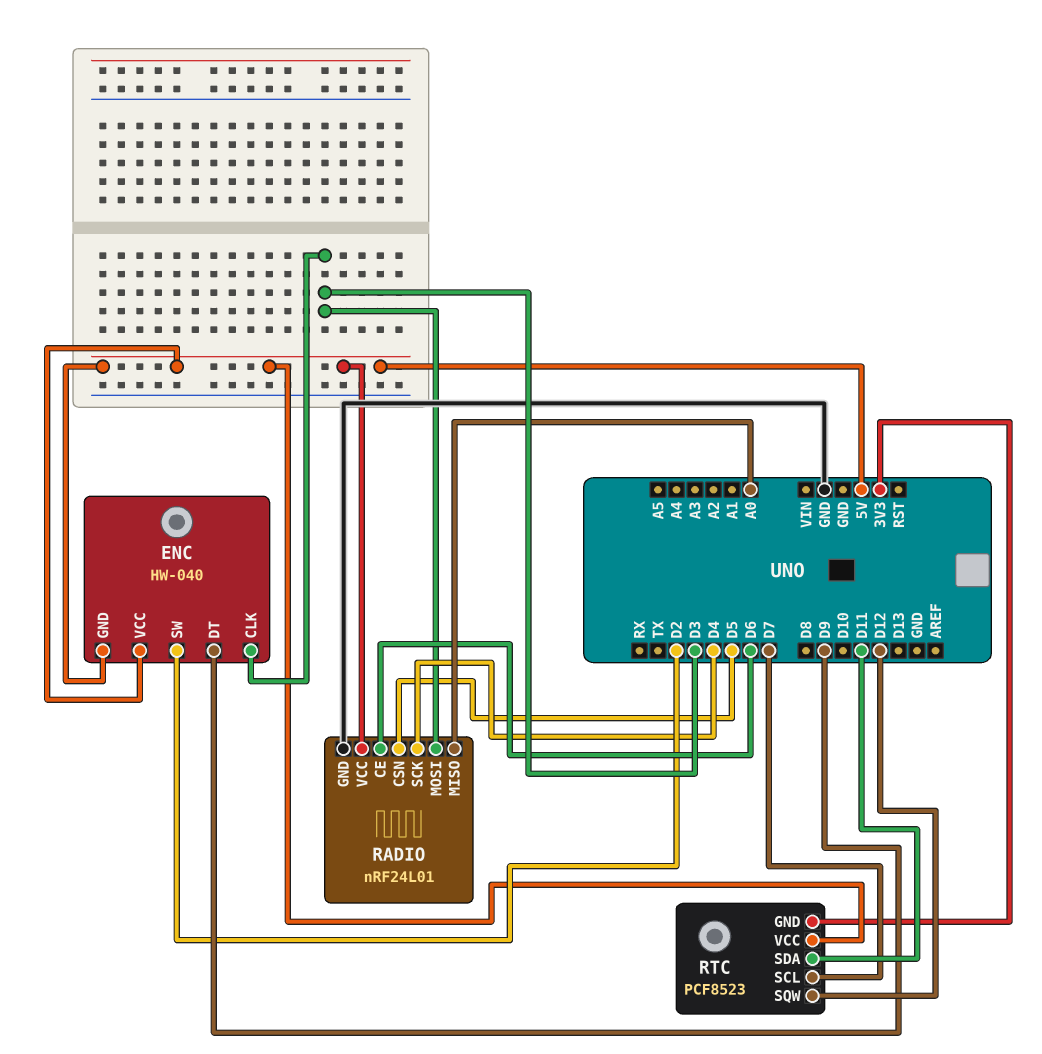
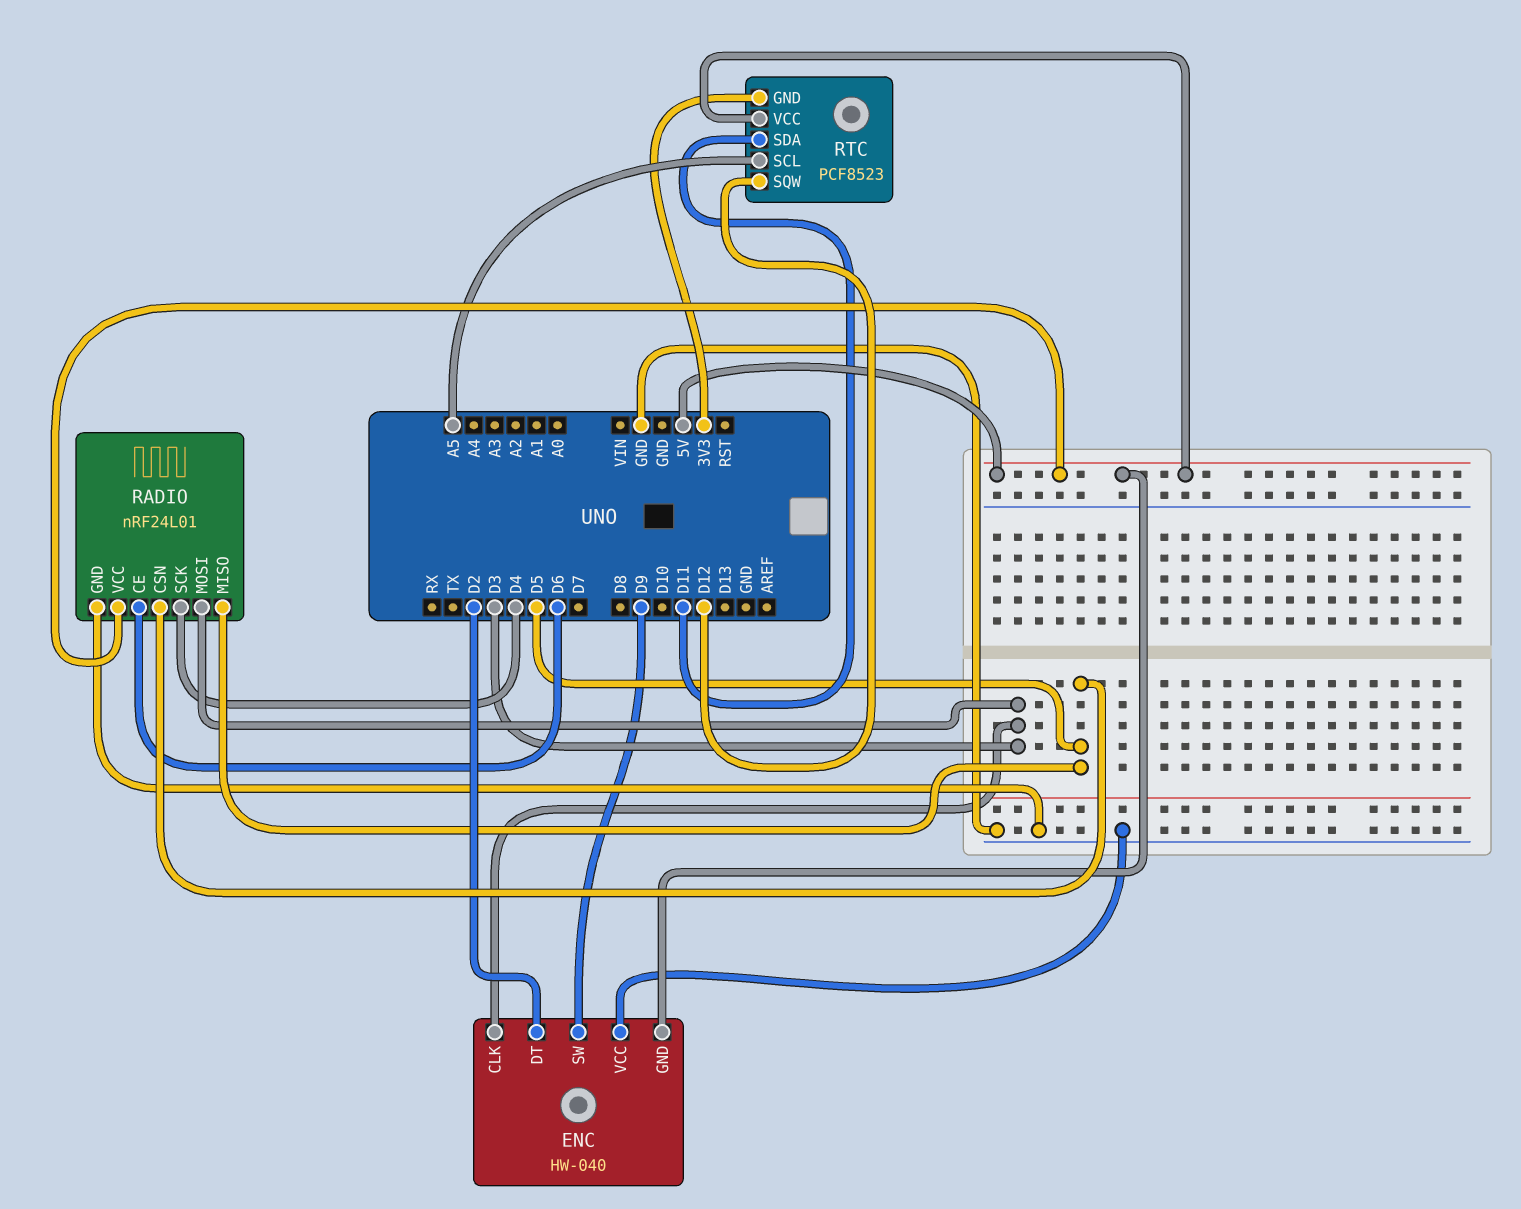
ENC pin DT: D9 -> D2
ENC pin SW: D2 -> D9
ENC pin VCC: 5V -> GND
RADIO pin MISO: A0 -> D5
RTC pin SCL: D7 -> A5

